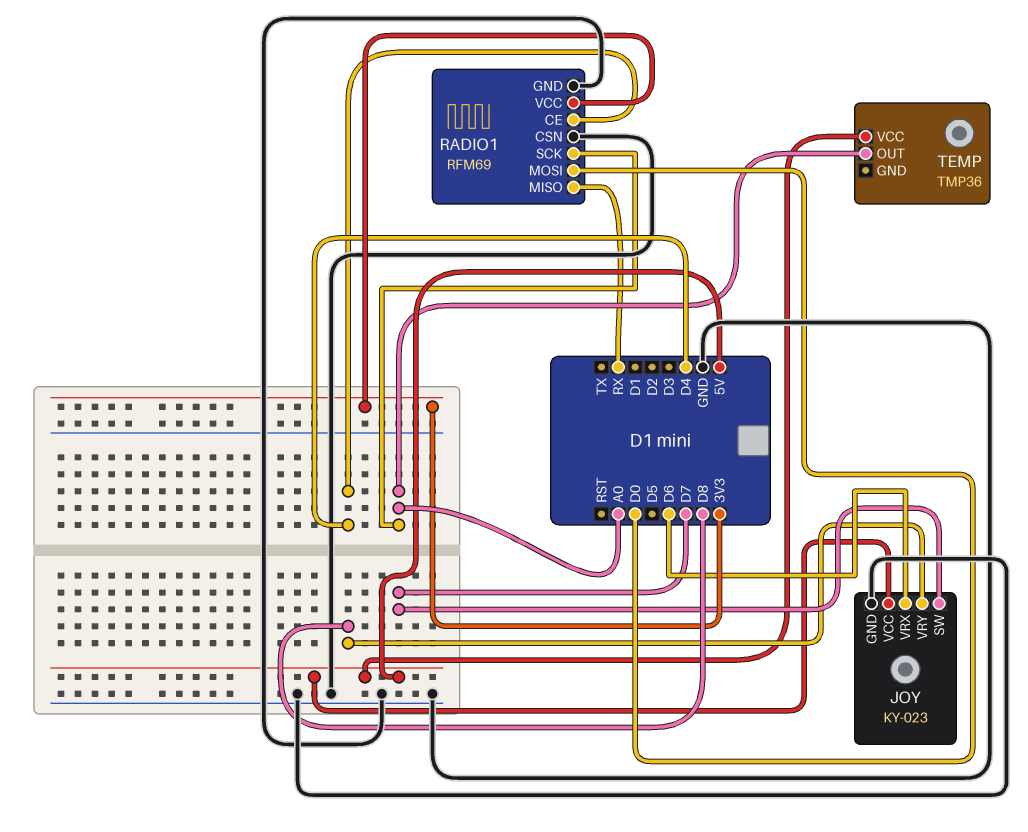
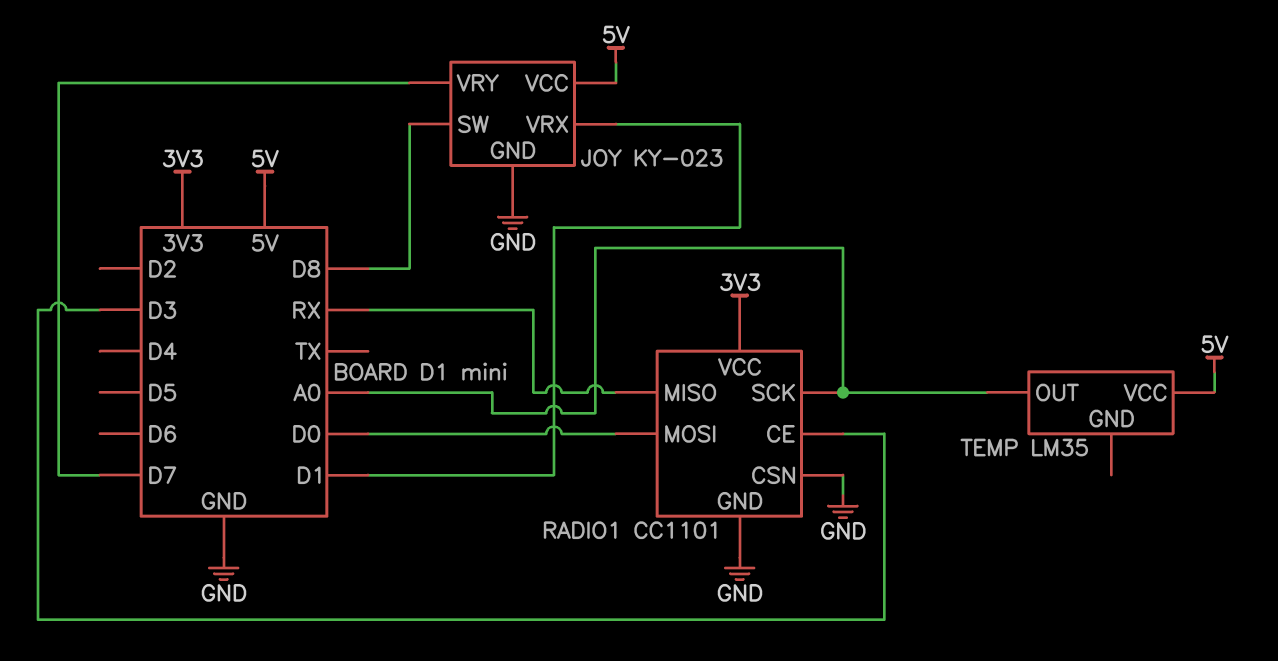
JOY pin SW: D7 -> D8
JOY pin VRX: D6 -> D1
JOY pin VRY: D8 -> D7
RADIO1: RFM69 -> CC1101
RADIO1 pin CE: D4 -> D3
TEMP: TMP36 -> LM35

